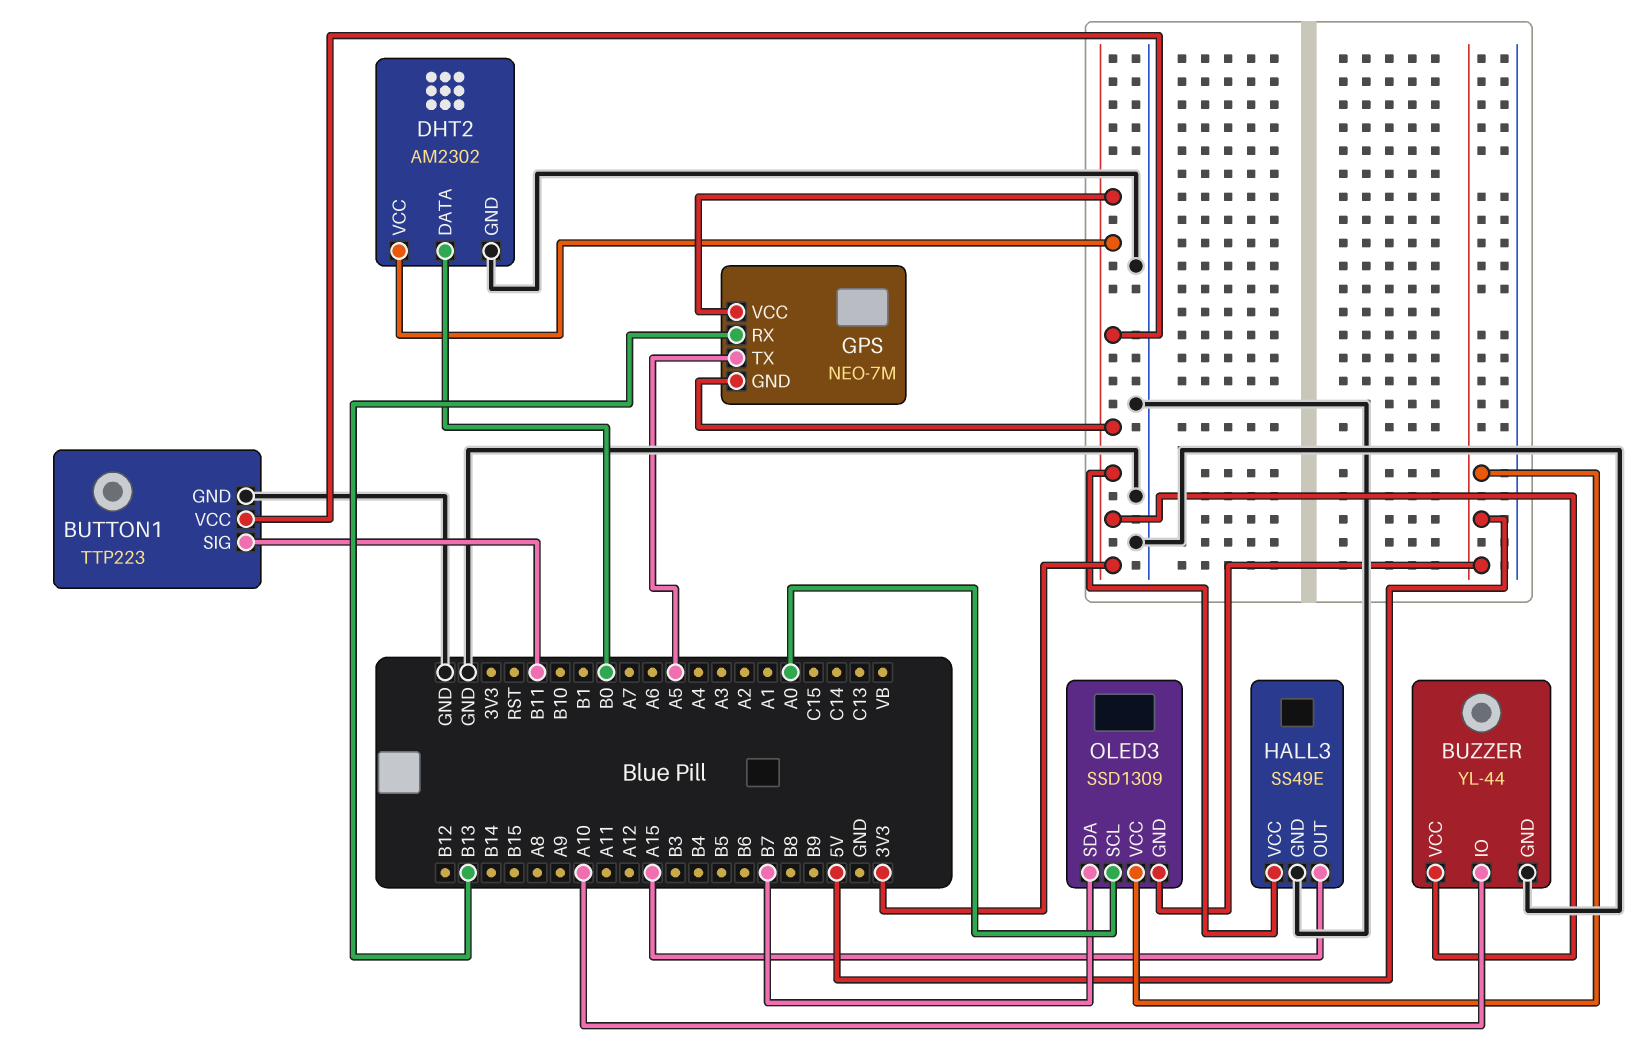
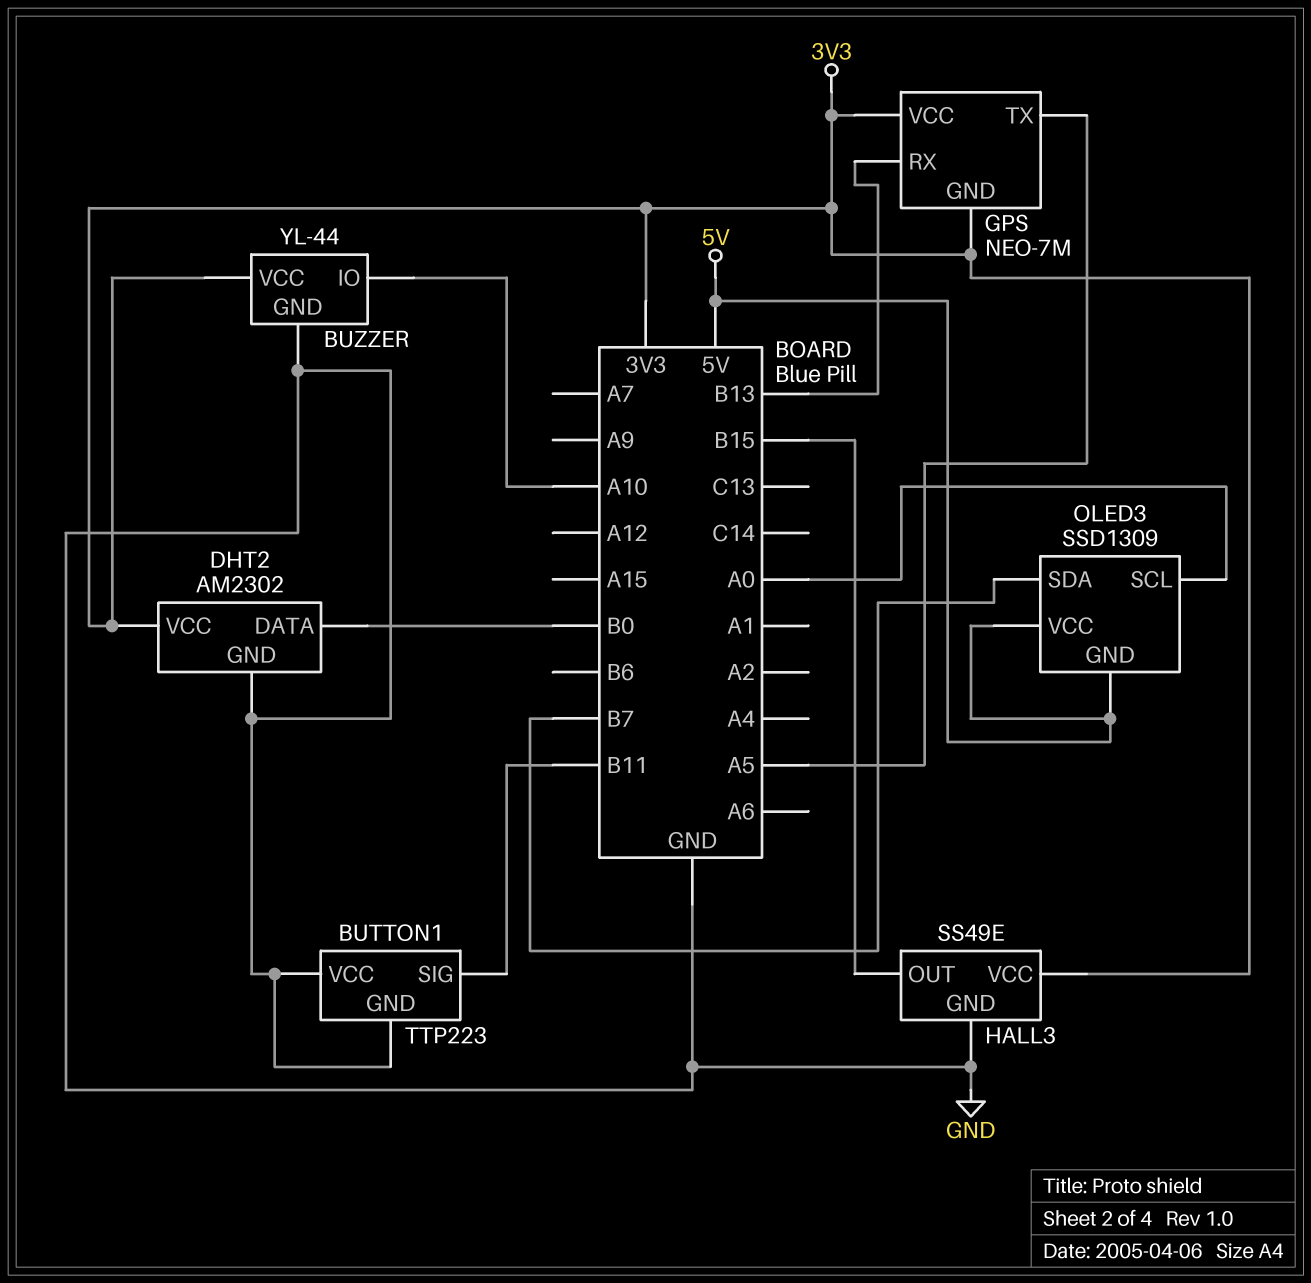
BUTTON1 pin VCC: 3V3 -> GND
HALL3 pin OUT: A15 -> B15

